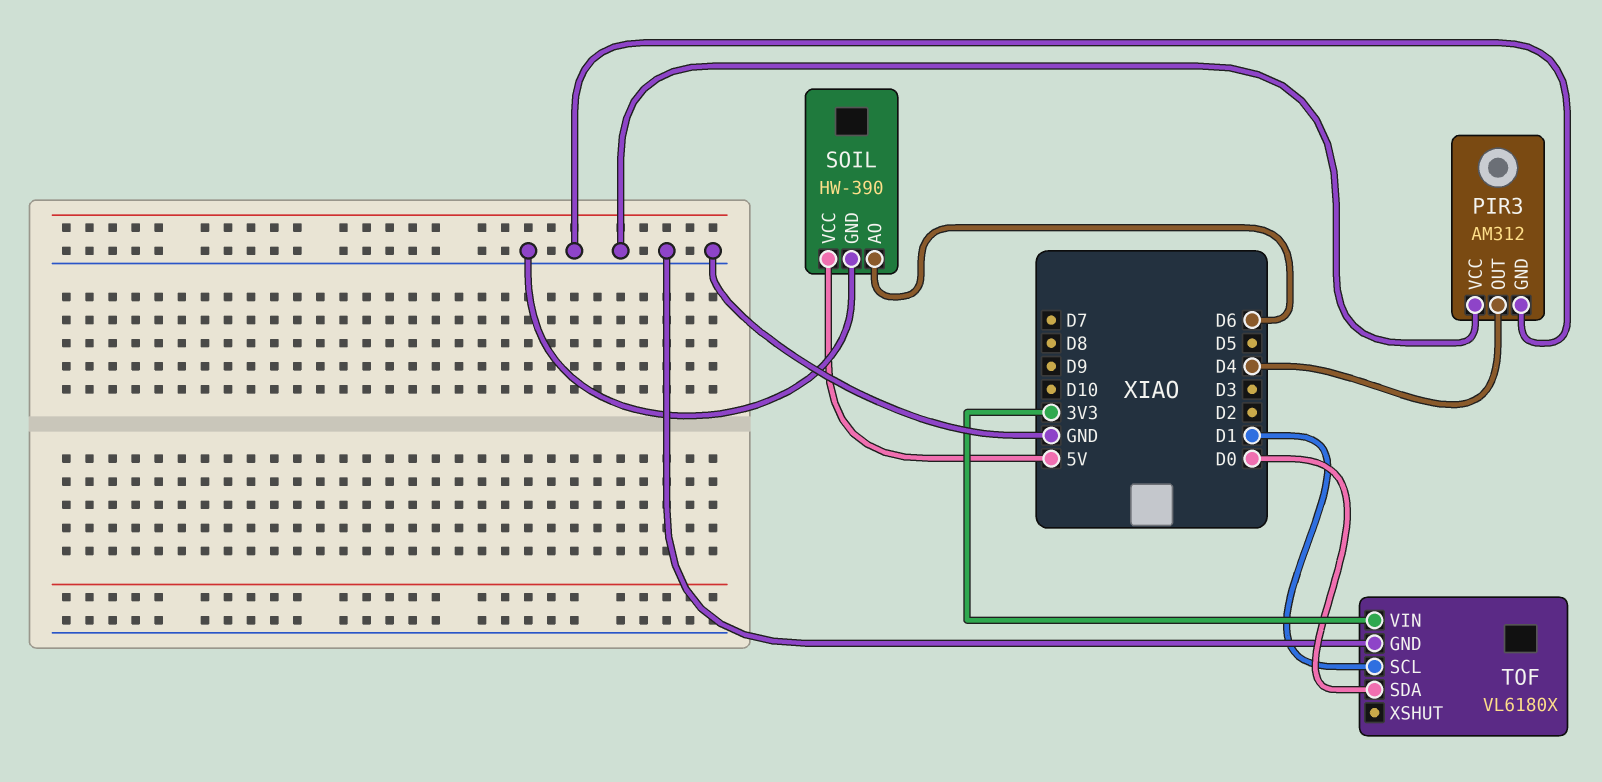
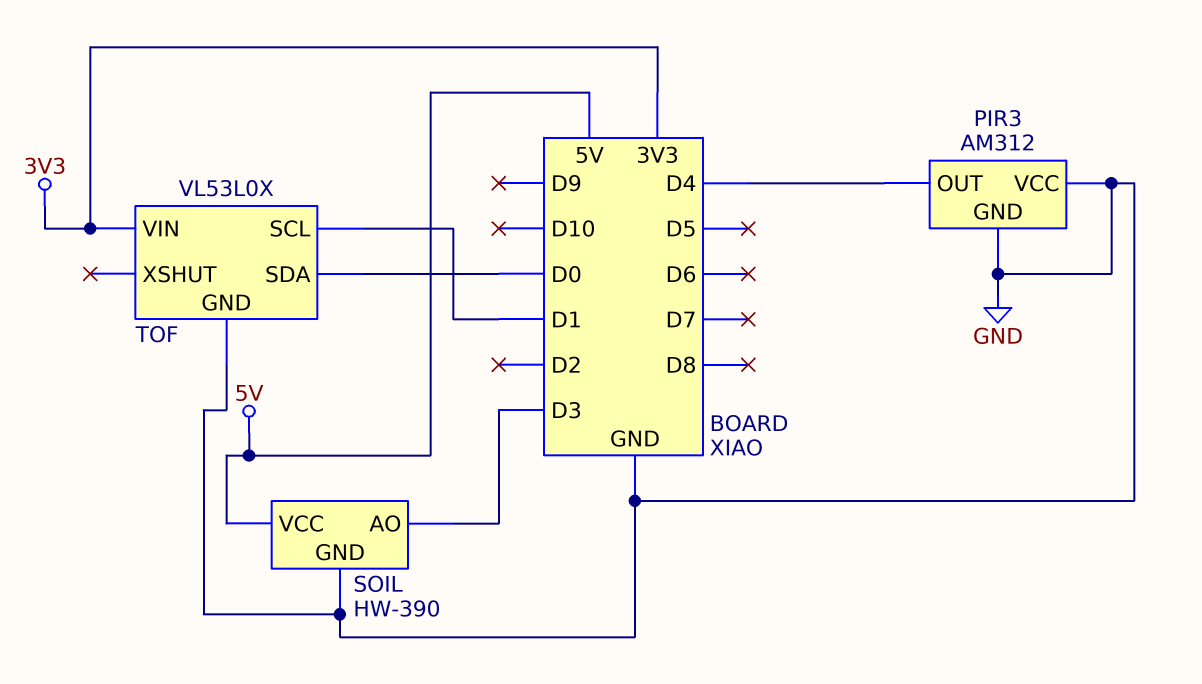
SOIL pin AO: D6 -> D3
TOF: VL6180X -> VL53L0X

